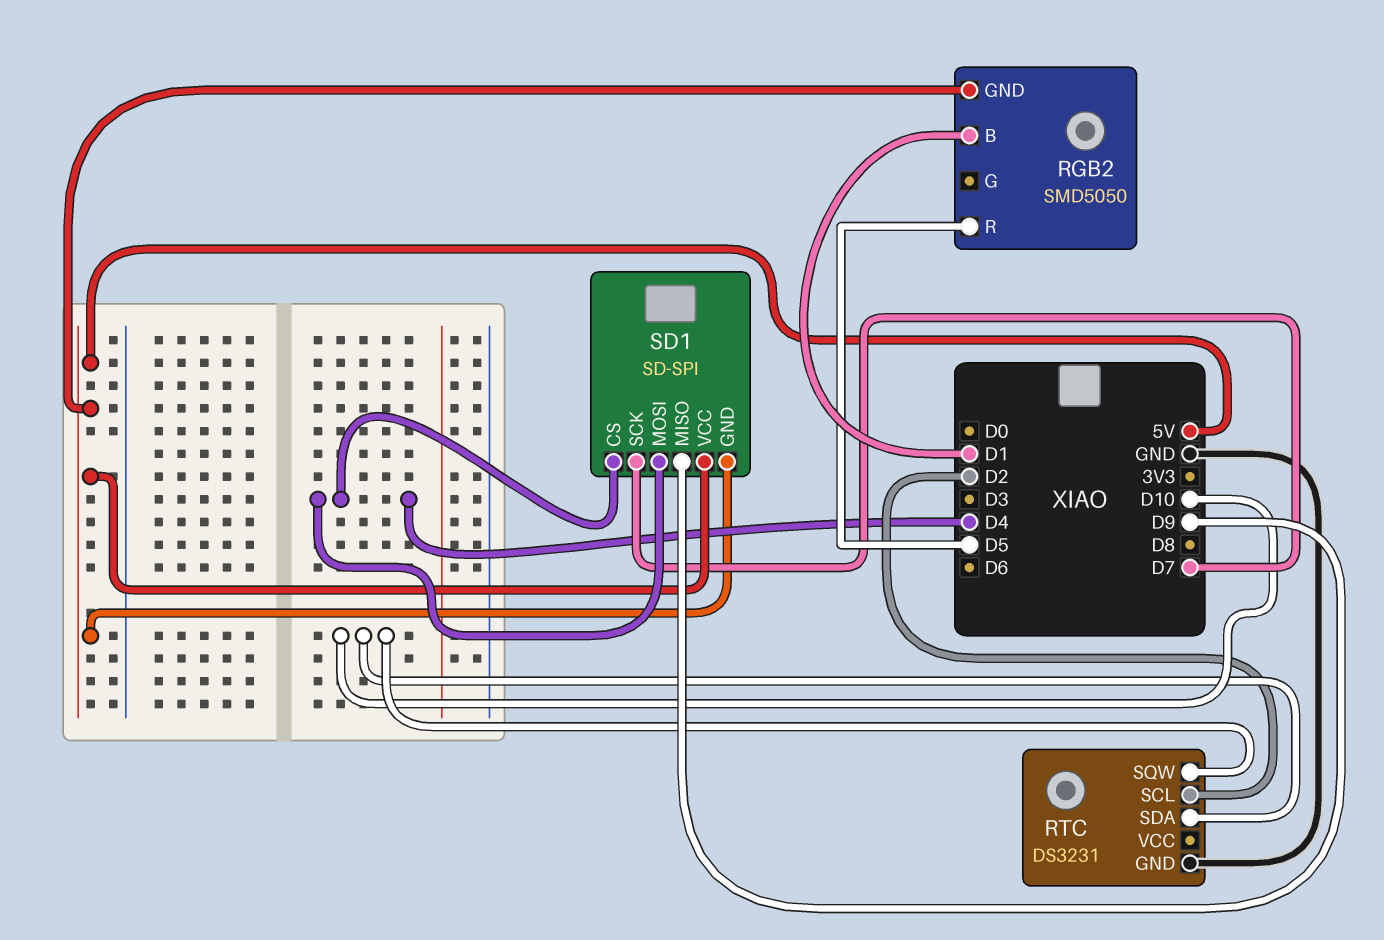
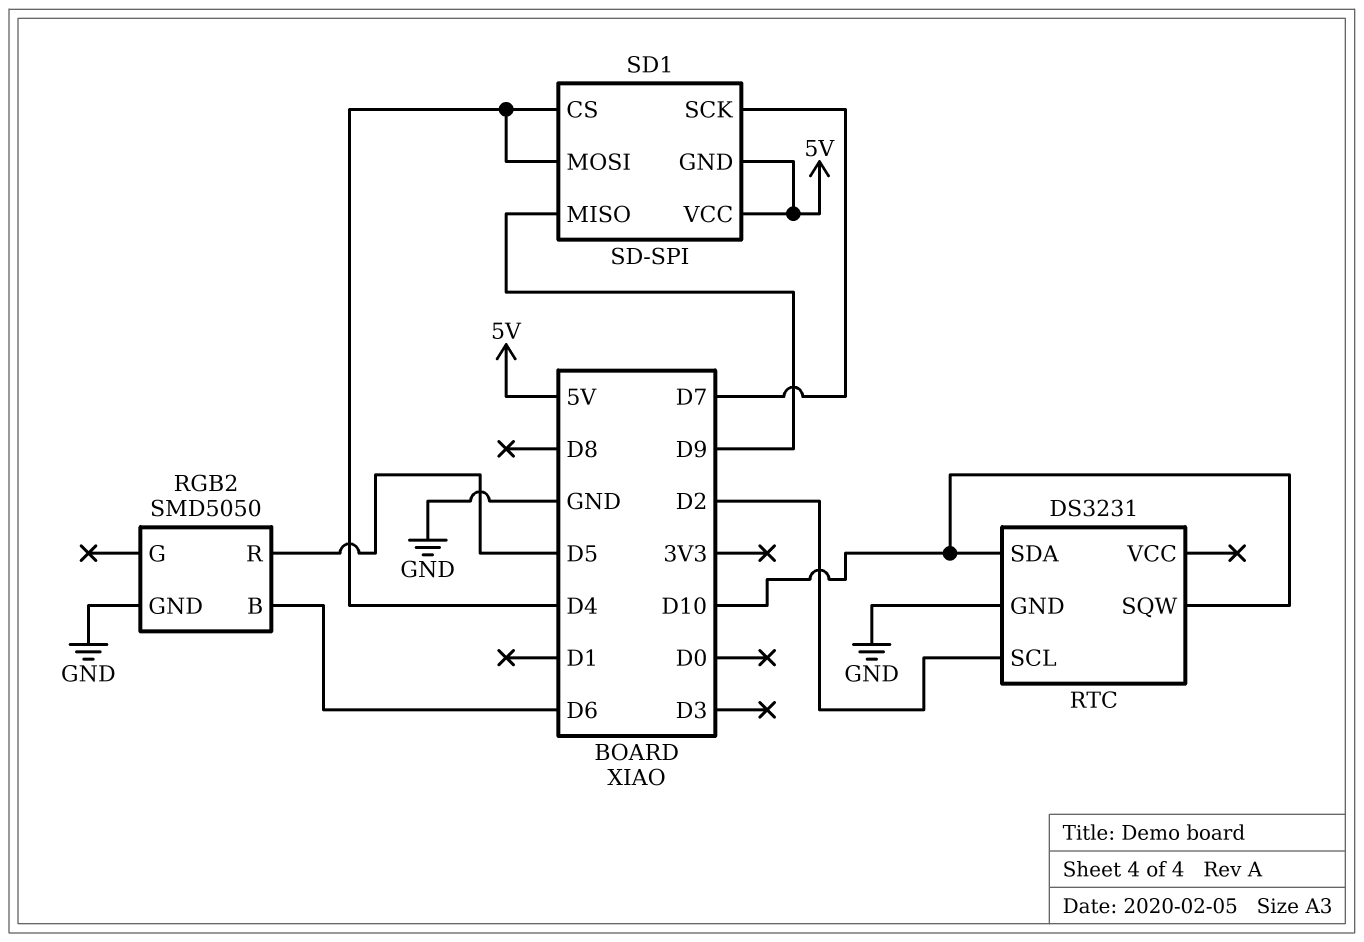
RGB2 pin B: D1 -> D6
RGB2 pin GND: 5V -> GND

